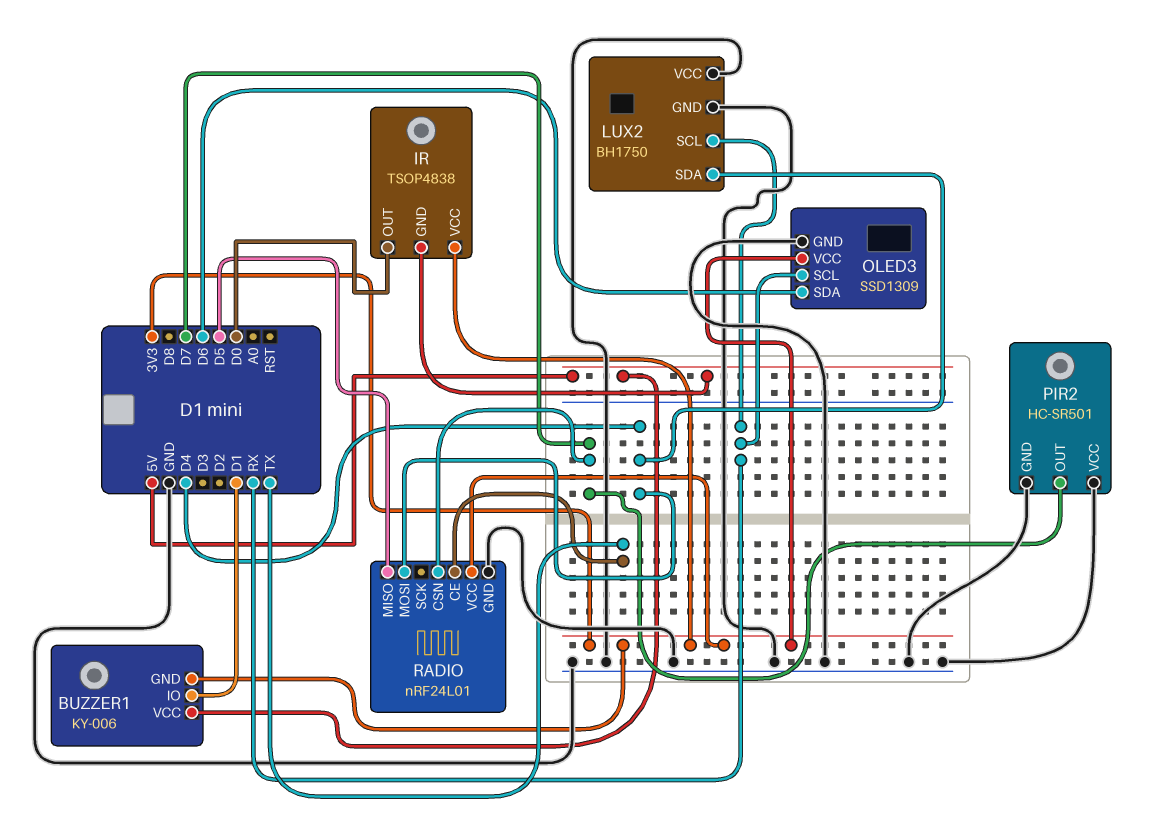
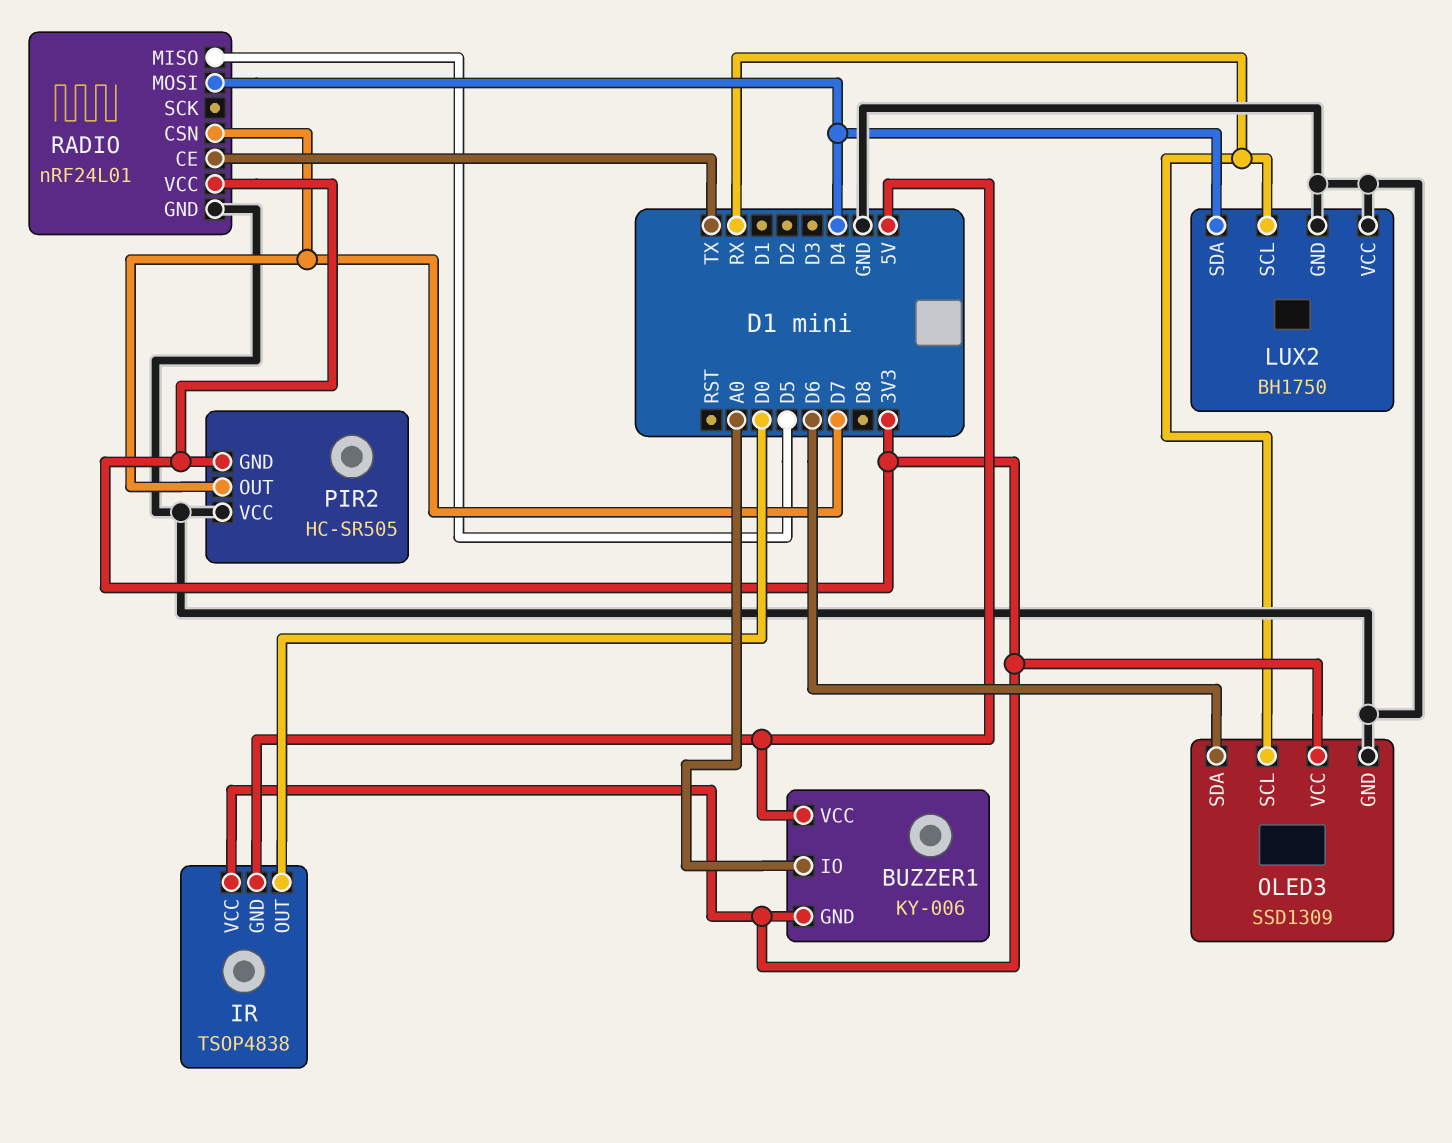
BUZZER1 pin IO: D1 -> A0
PIR2: HC-SR501 -> HC-SR505
PIR2 pin GND: GND -> 3V3

